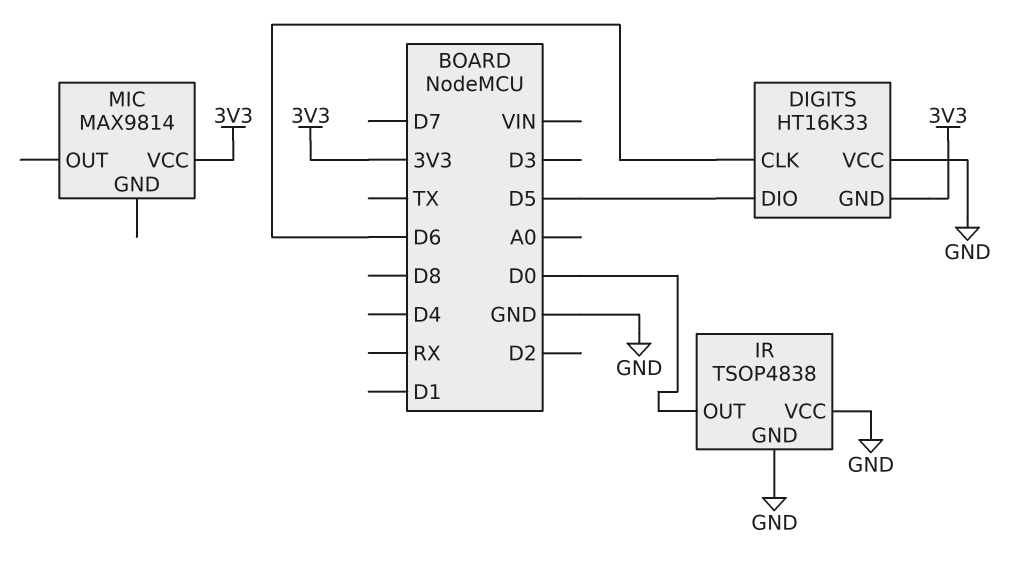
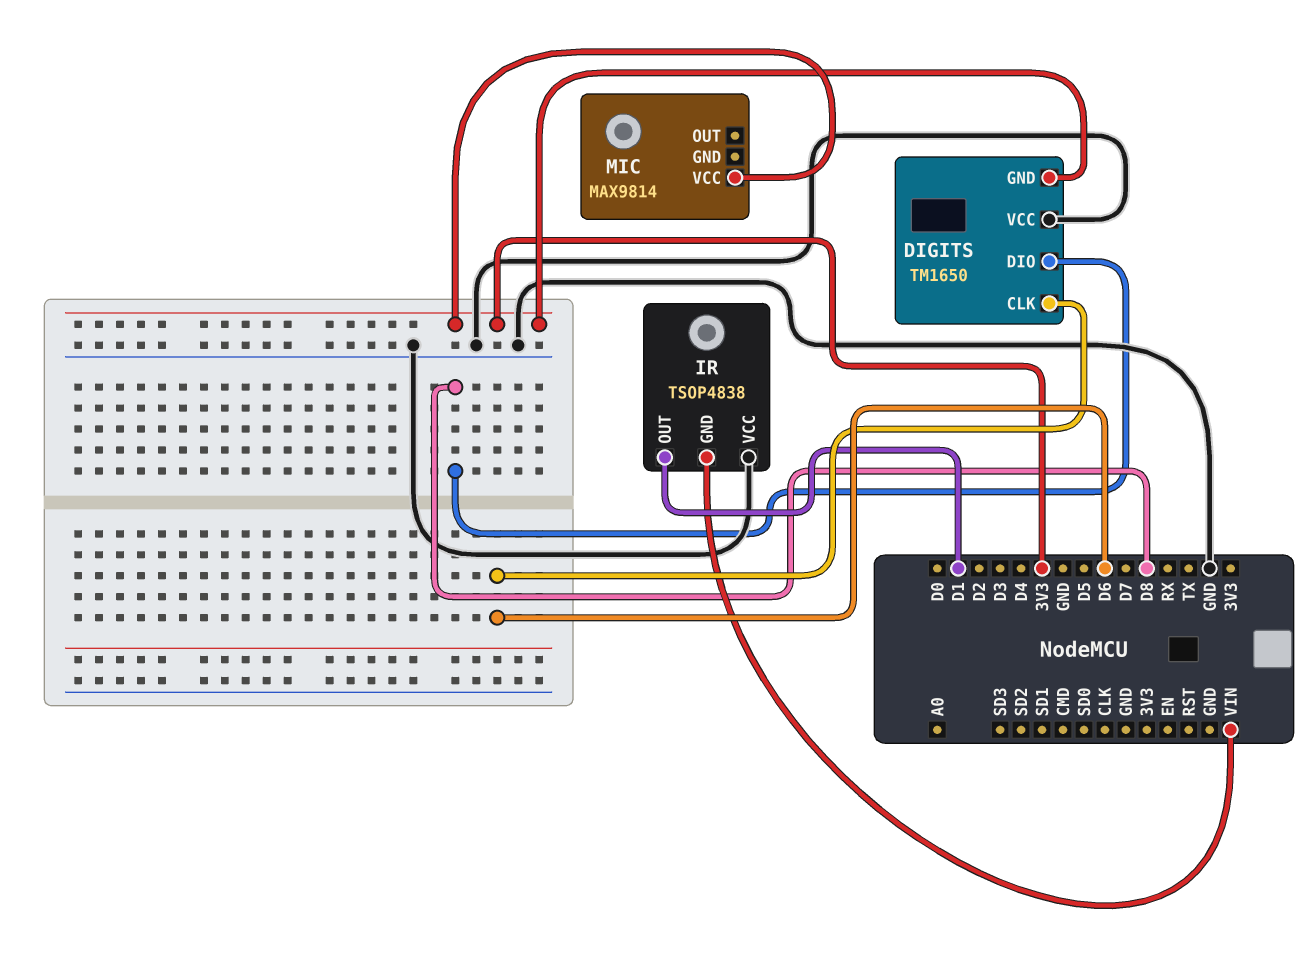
DIGITS: HT16K33 -> TM1650
DIGITS pin DIO: D5 -> D8
IR pin GND: GND -> VIN
IR pin OUT: D0 -> D1

